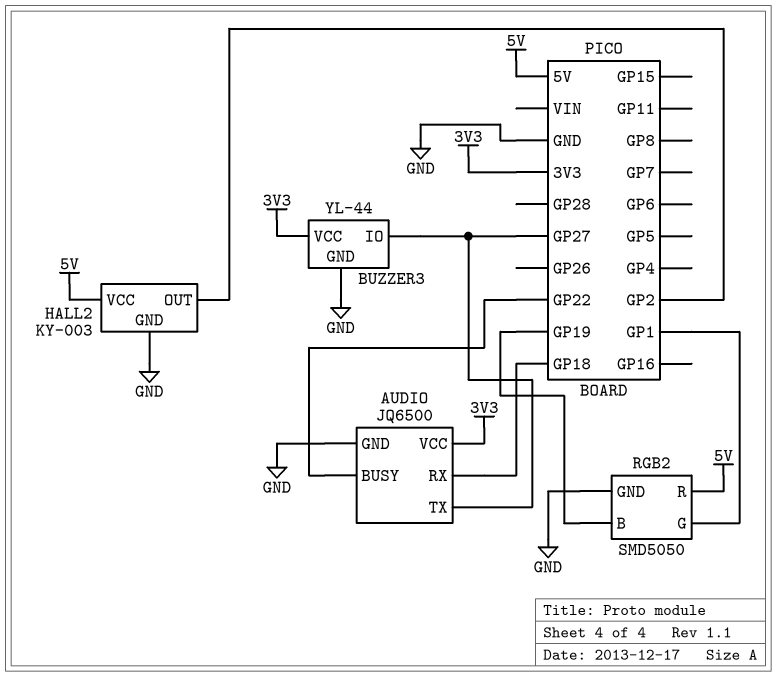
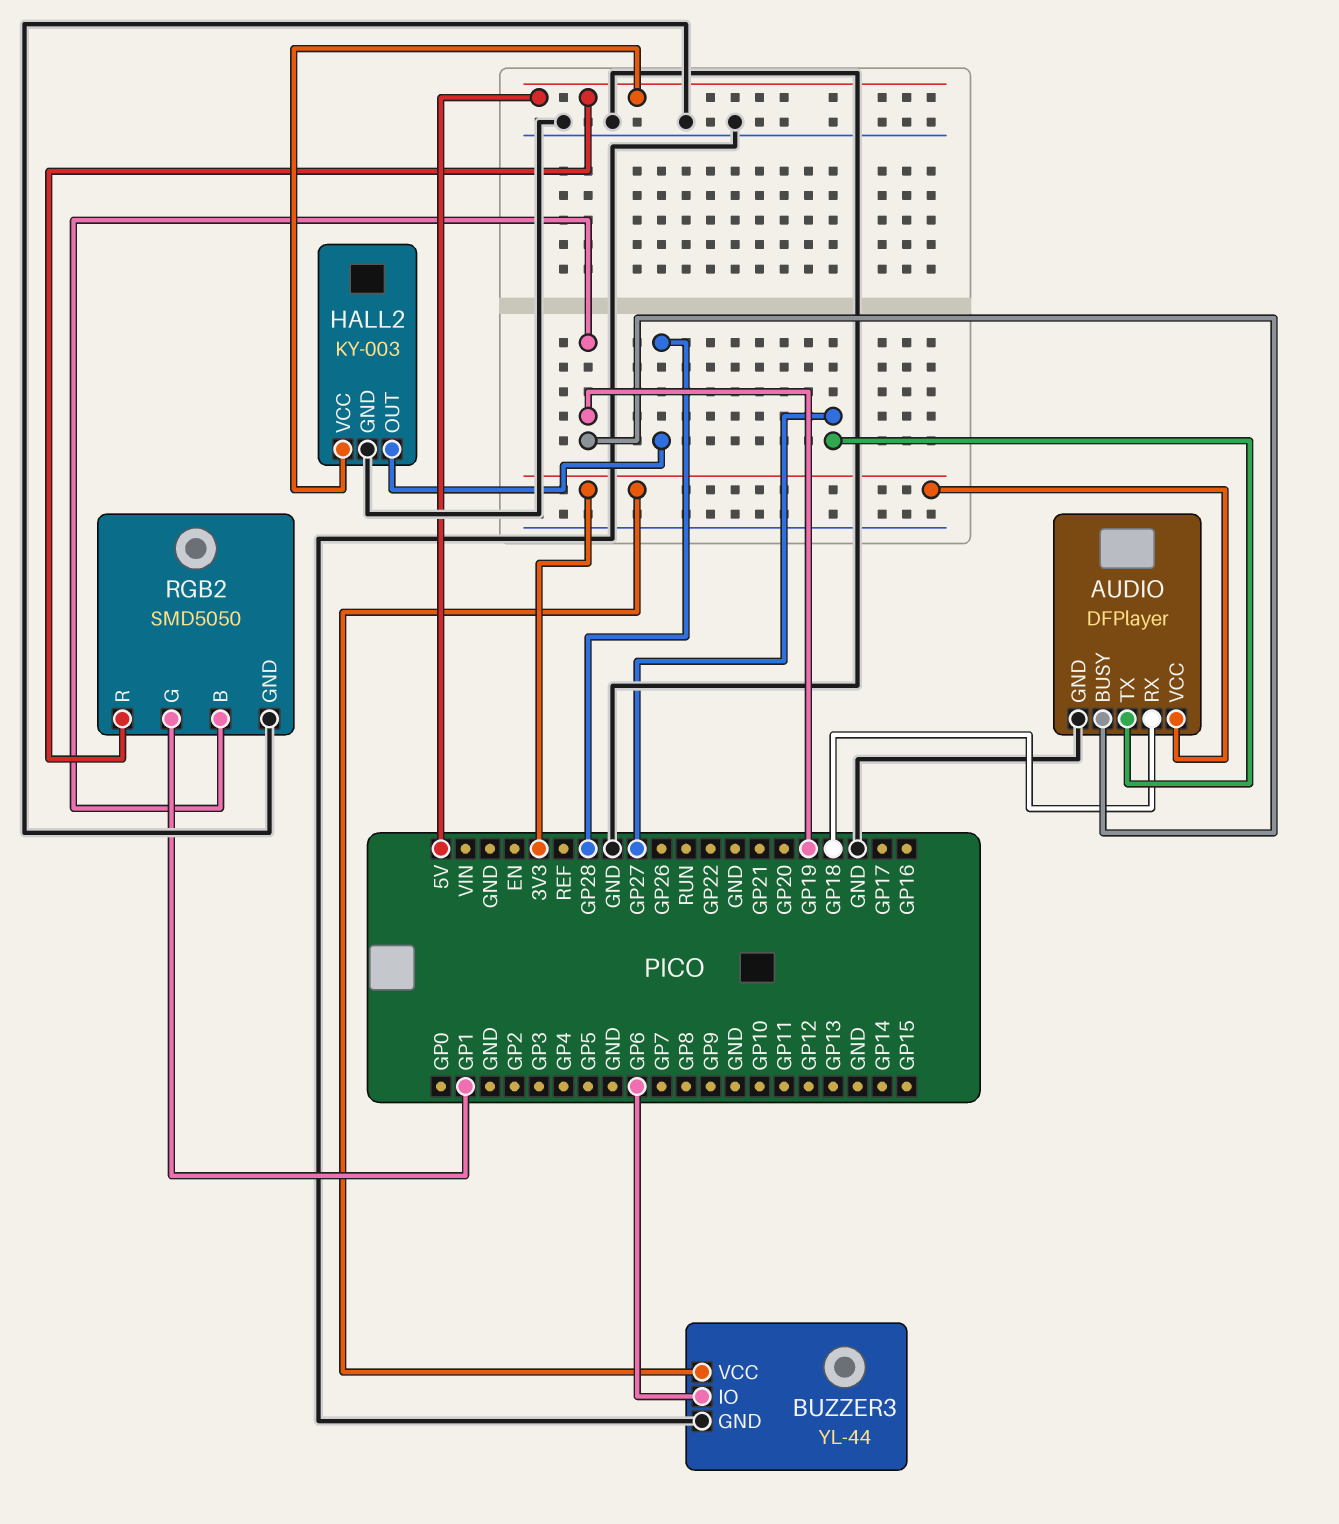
AUDIO: JQ6500 -> DFPlayer
AUDIO pin BUSY: GP22 -> GP19
BUZZER3 pin IO: GP27 -> GP6
HALL2 pin OUT: GP2 -> GP28

